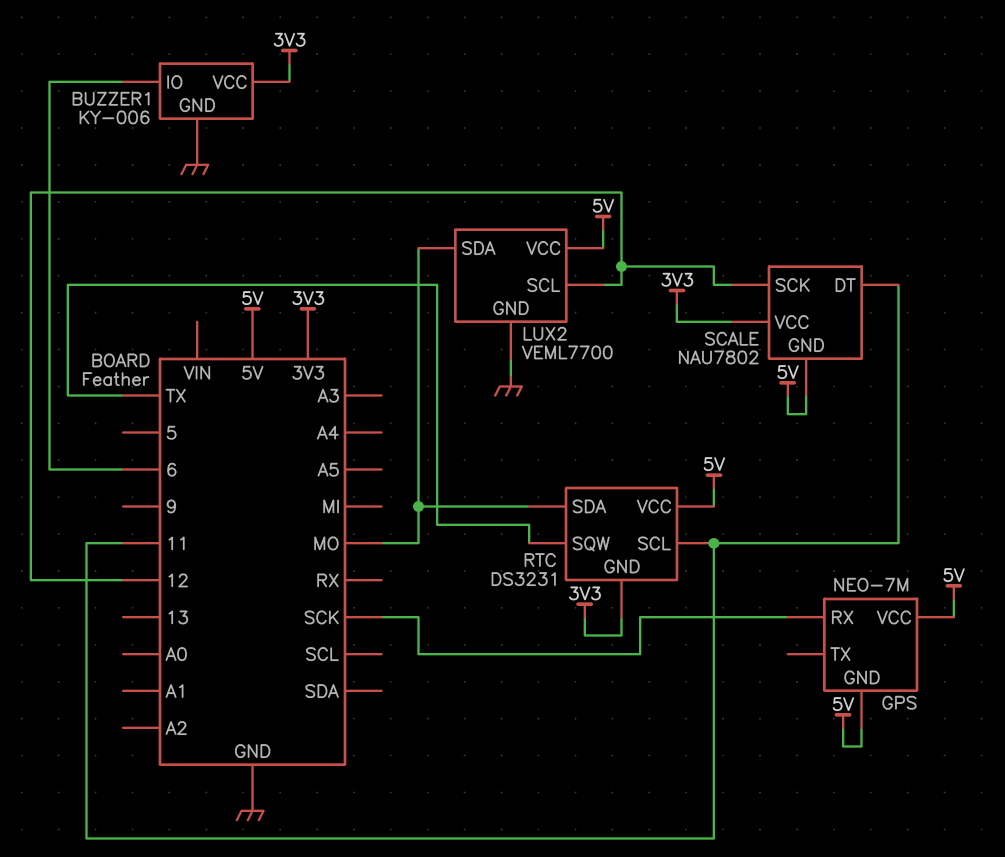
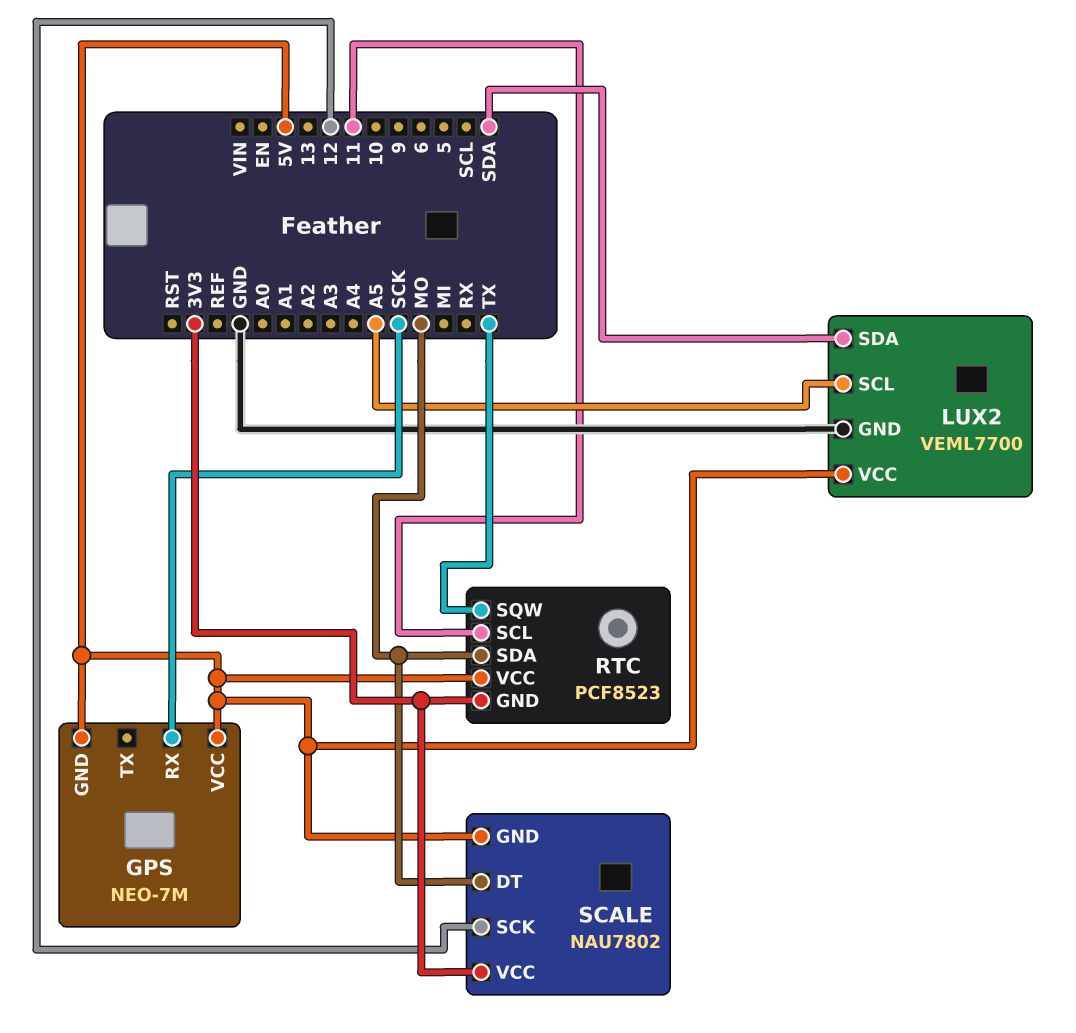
BUZZER1: KY-006 -> none
BUZZER1 pin GND: GND -> none
BUZZER1 pin IO: 6 -> none
BUZZER1 pin VCC: 3V3 -> none
LUX2 pin SCL: 12 -> A5
LUX2 pin SDA: MO -> SDA
RTC: DS3231 -> PCF8523
SCALE pin DT: 11 -> MO

